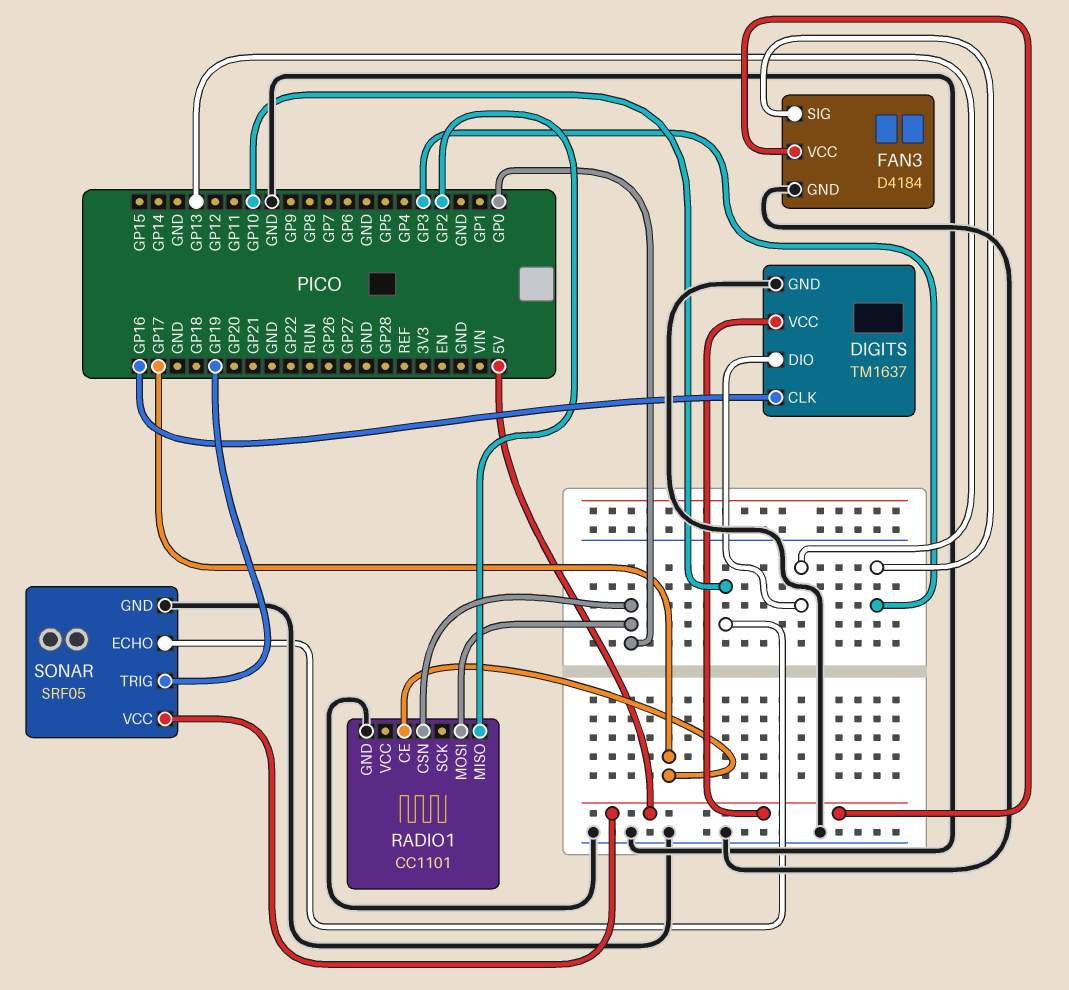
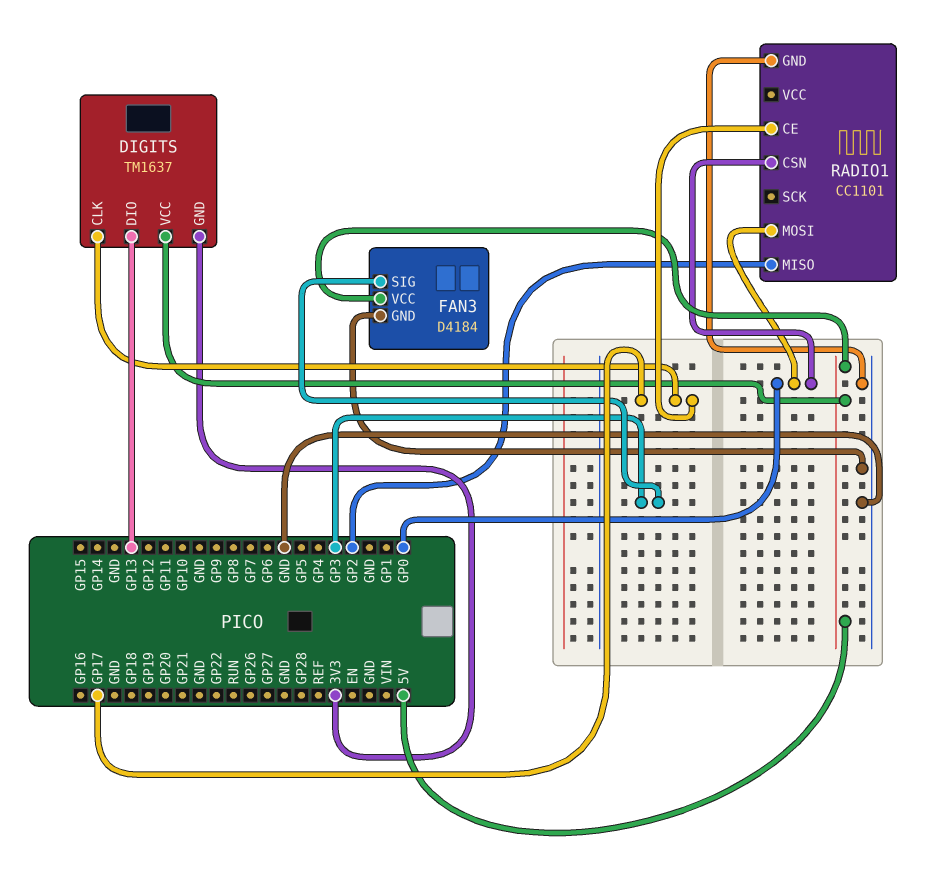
DIGITS pin CLK: GP16 -> GP17
DIGITS pin GND: GND -> 3V3
SONAR: SRF05 -> none
SONAR pin ECHO: GP10 -> none
SONAR pin GND: GND -> none
SONAR pin TRIG: GP19 -> none
SONAR pin VCC: 5V -> none

